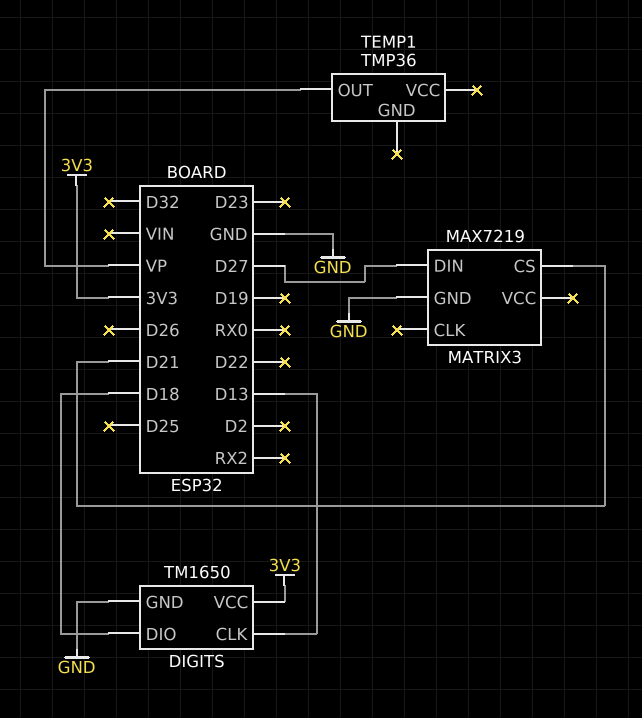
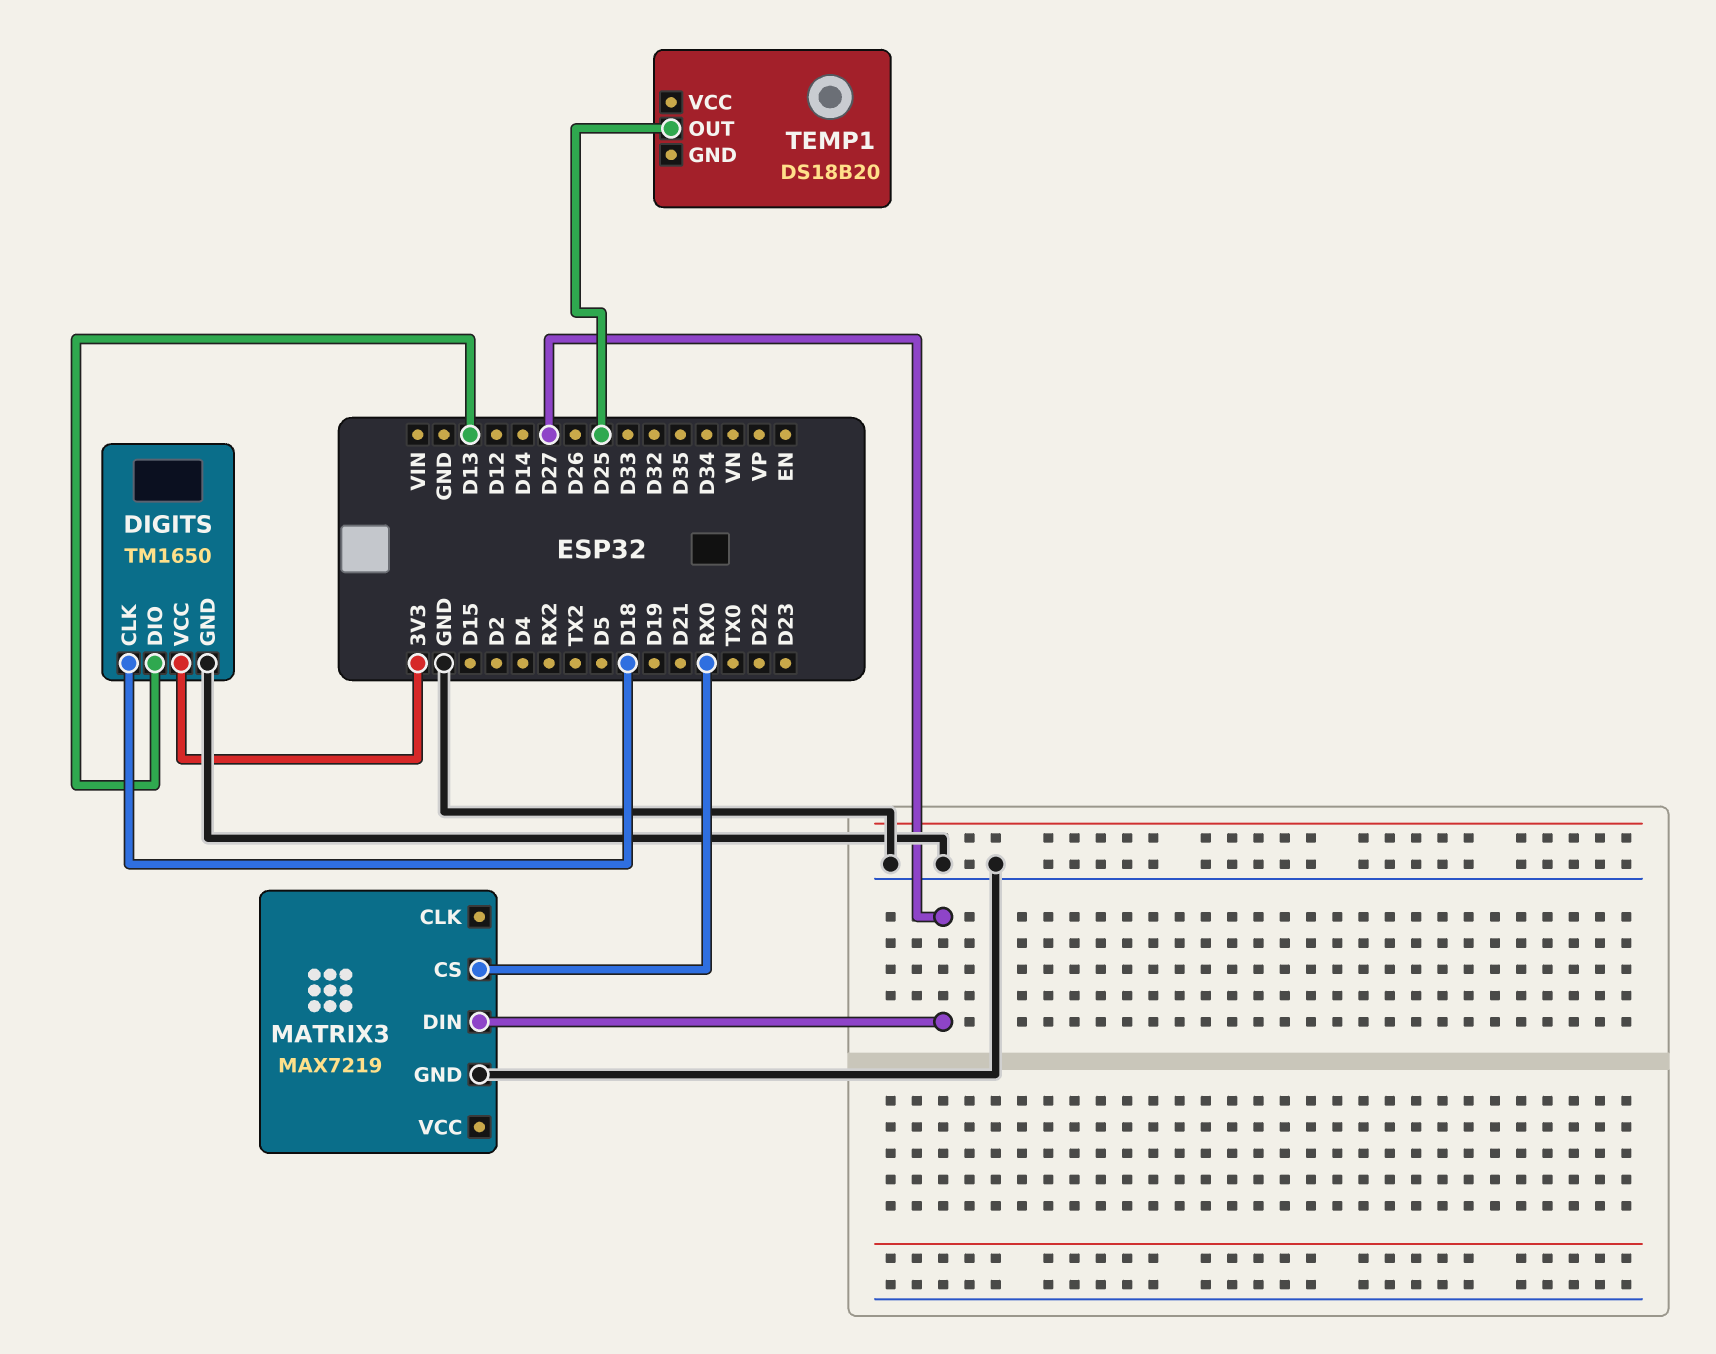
DIGITS pin CLK: D13 -> D18
DIGITS pin DIO: D18 -> D13
MATRIX3 pin CS: D21 -> RX0
TEMP1: TMP36 -> DS18B20
TEMP1 pin OUT: VP -> D25

